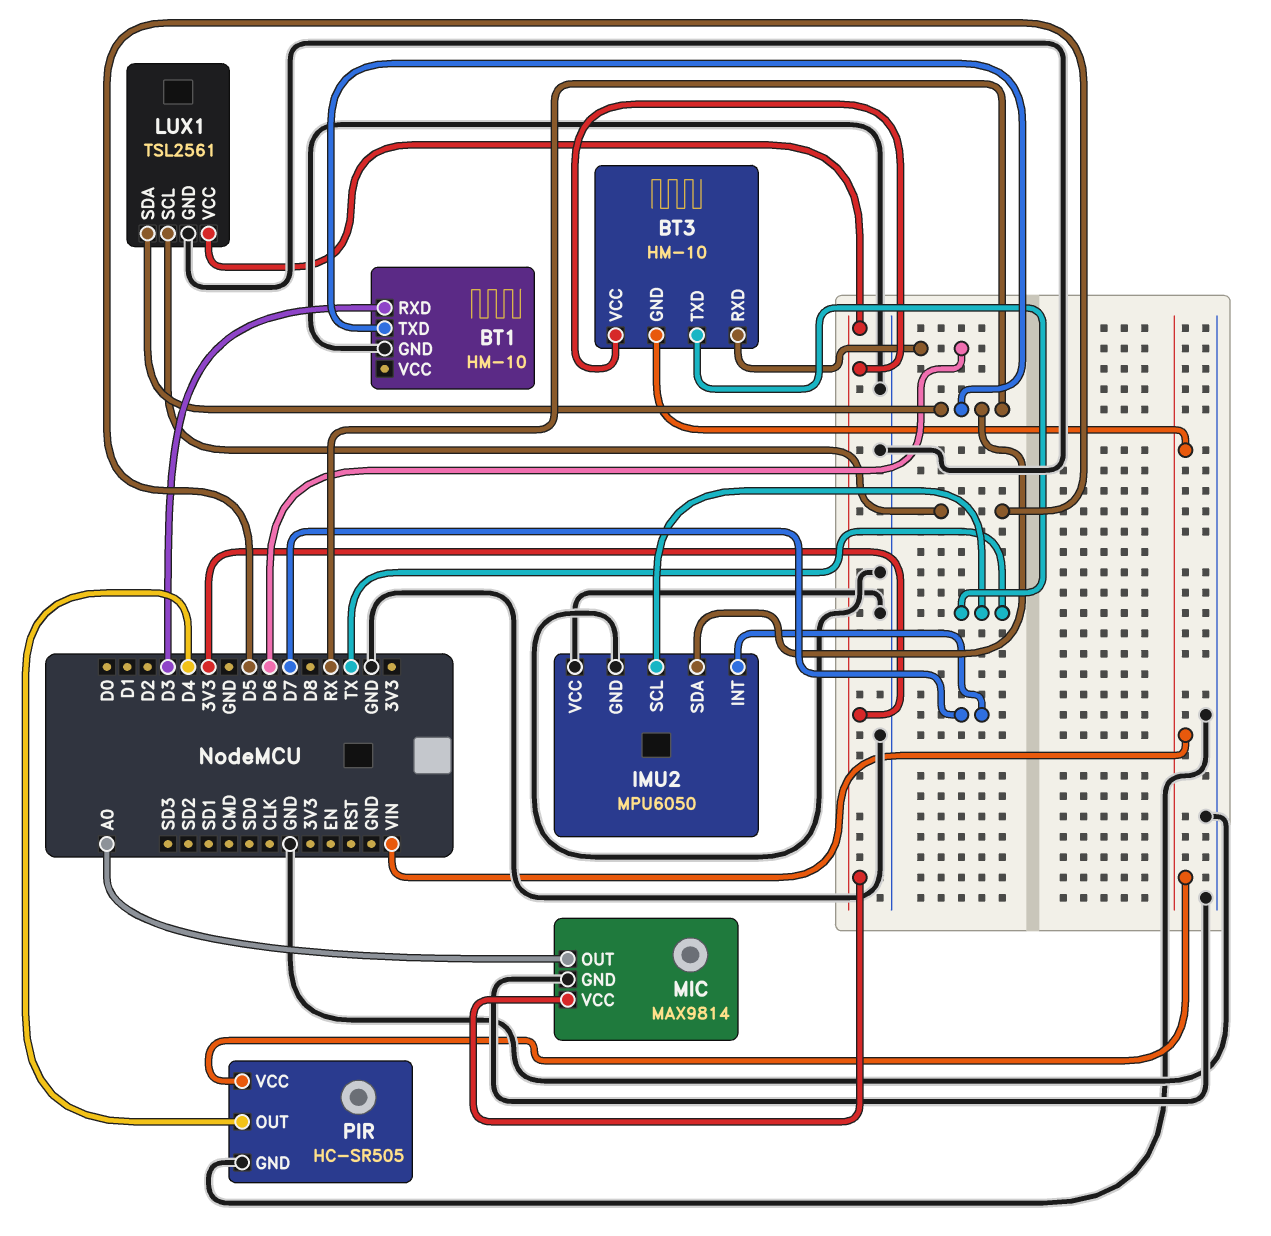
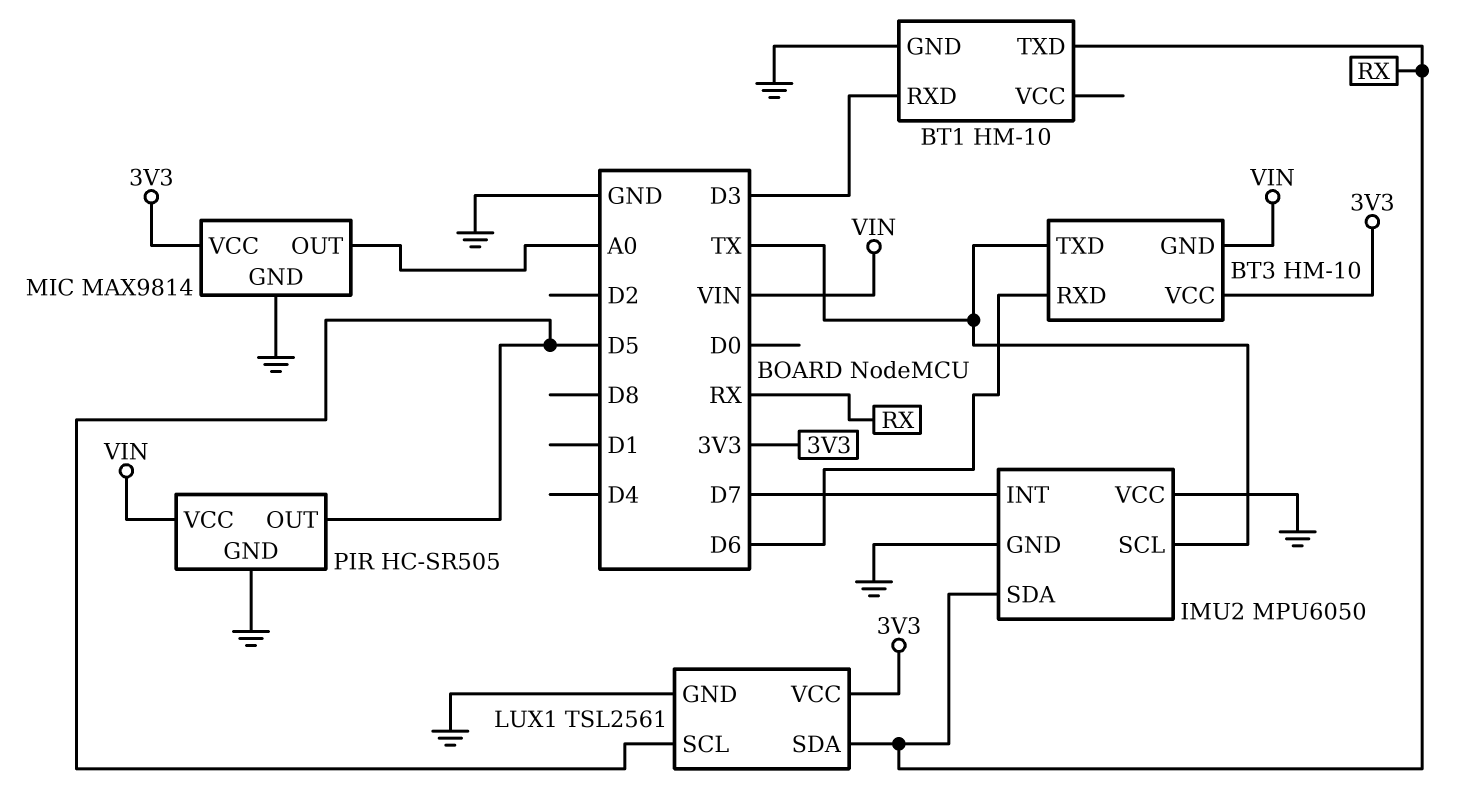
PIR pin OUT: D4 -> D5

